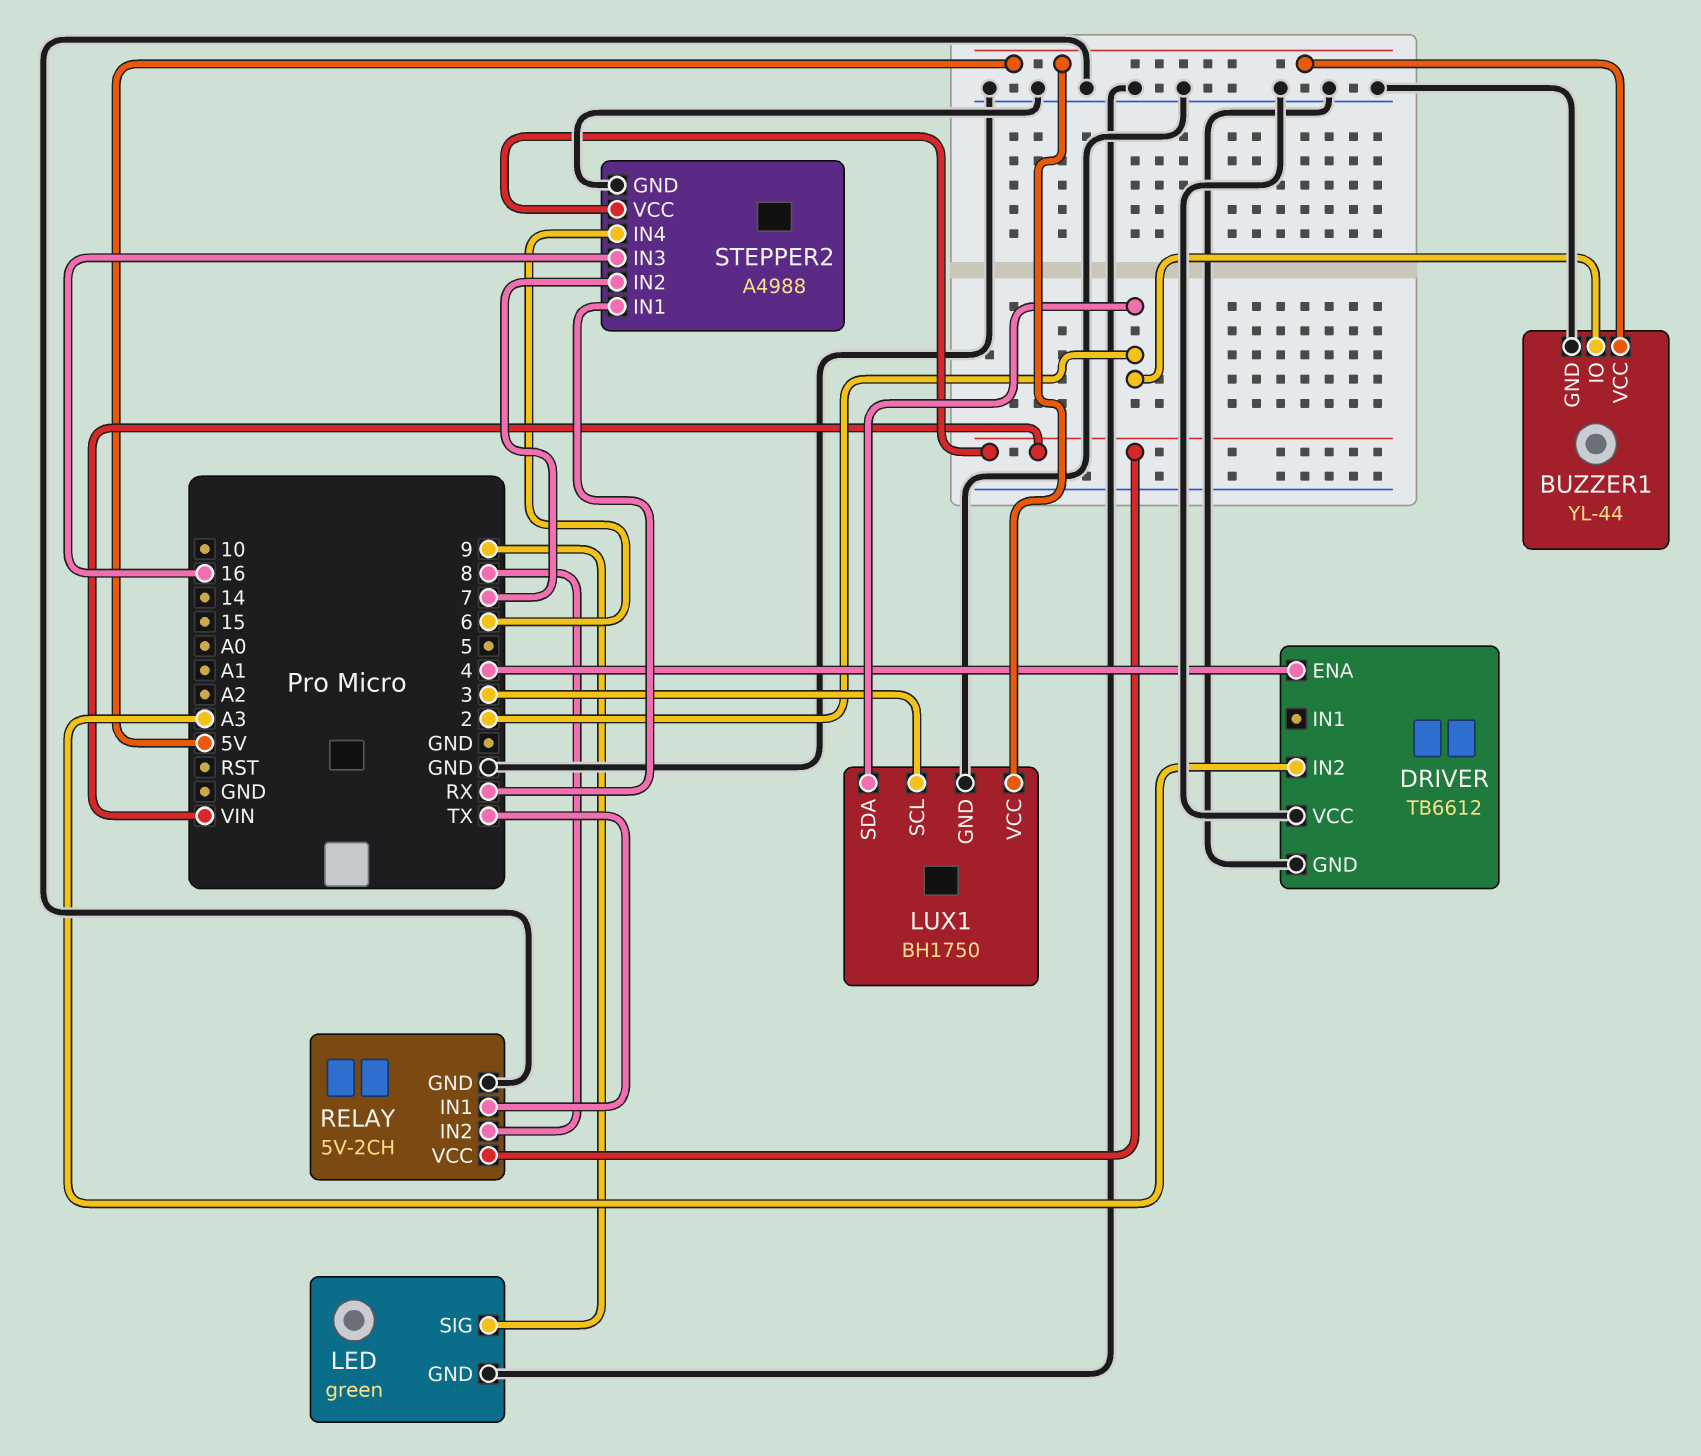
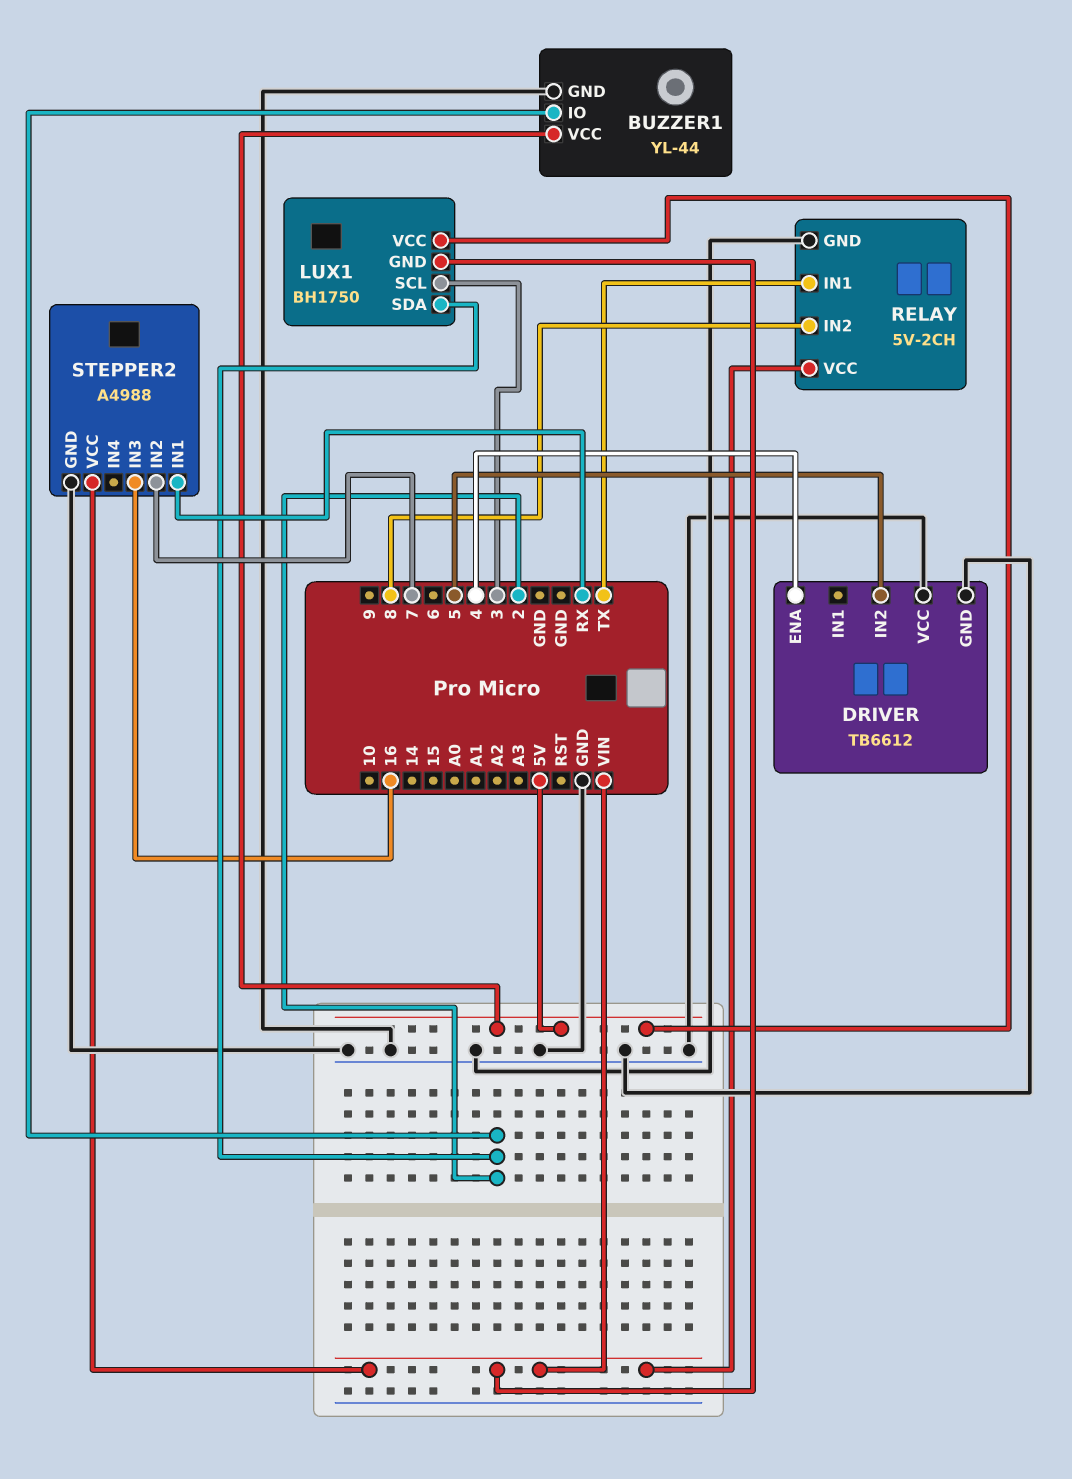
DRIVER pin IN2: A3 -> 5
LED: green -> none
LED pin GND: GND -> none
LED pin SIG: 9 -> none
LUX1 pin GND: GND -> VIN
STEPPER2 pin IN4: 6 -> none

